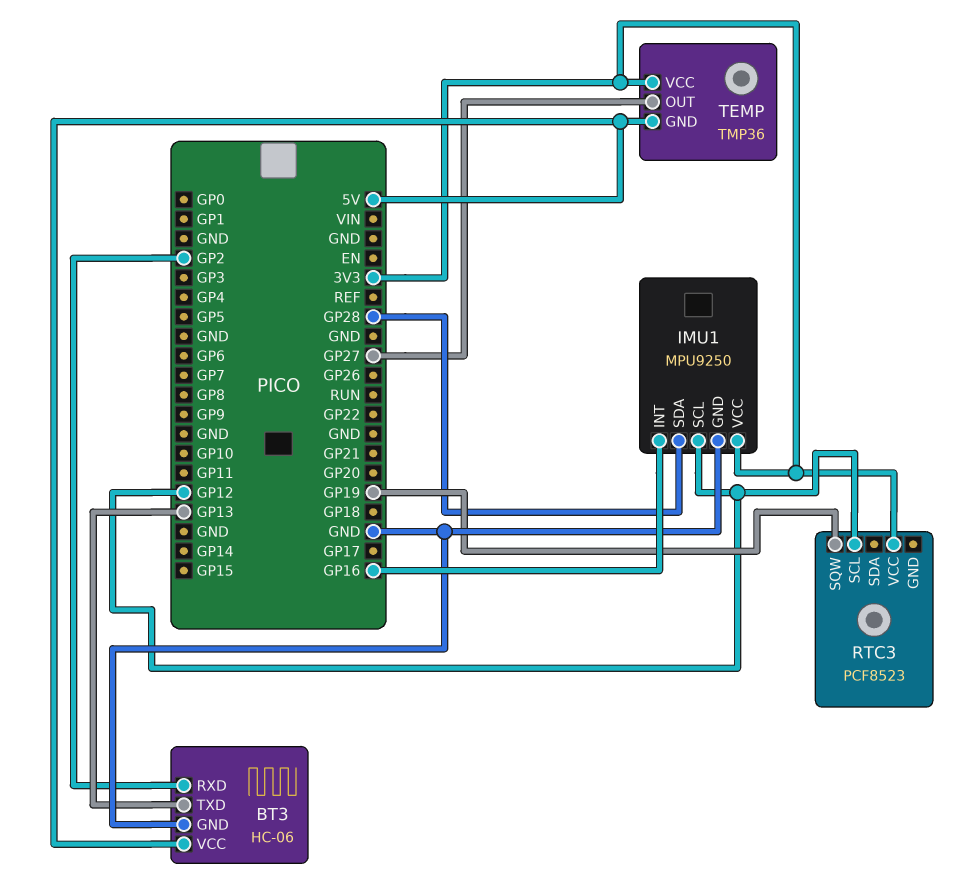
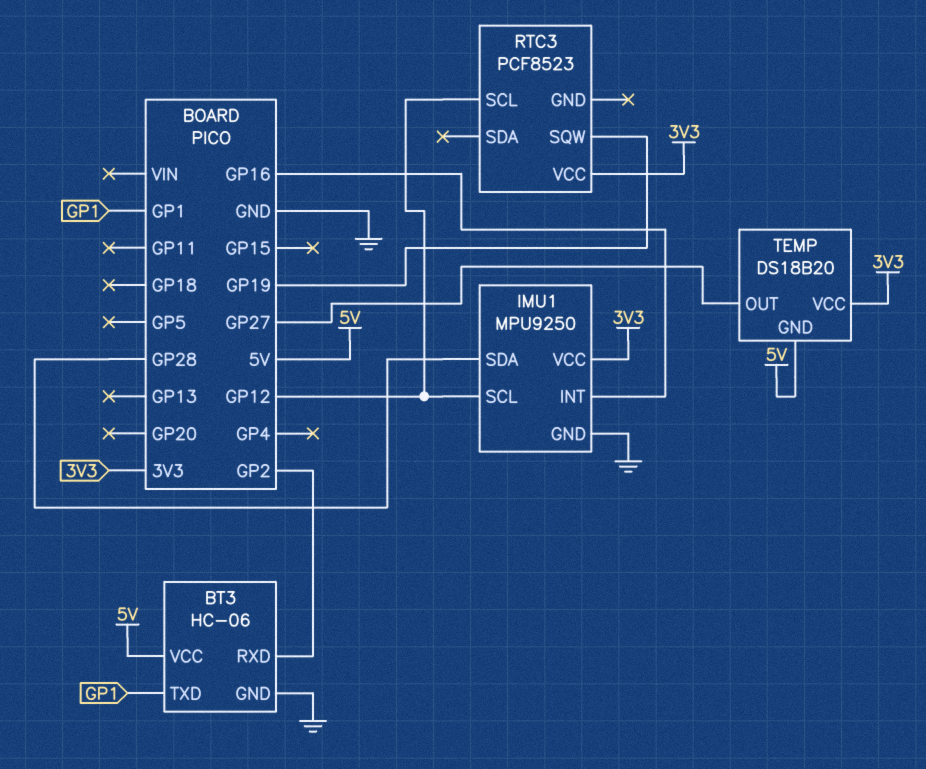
BT3 pin TXD: GP13 -> GP1
TEMP: TMP36 -> DS18B20

